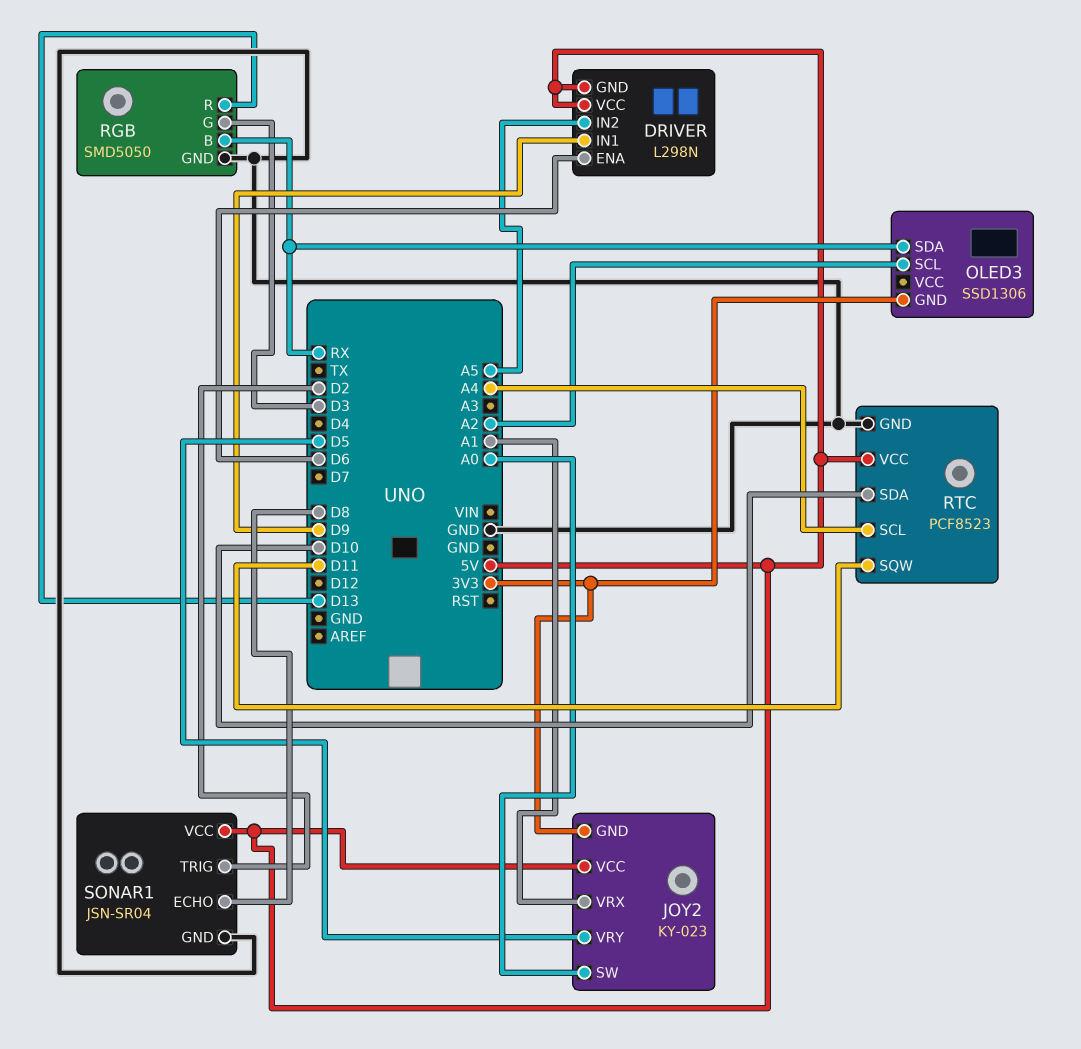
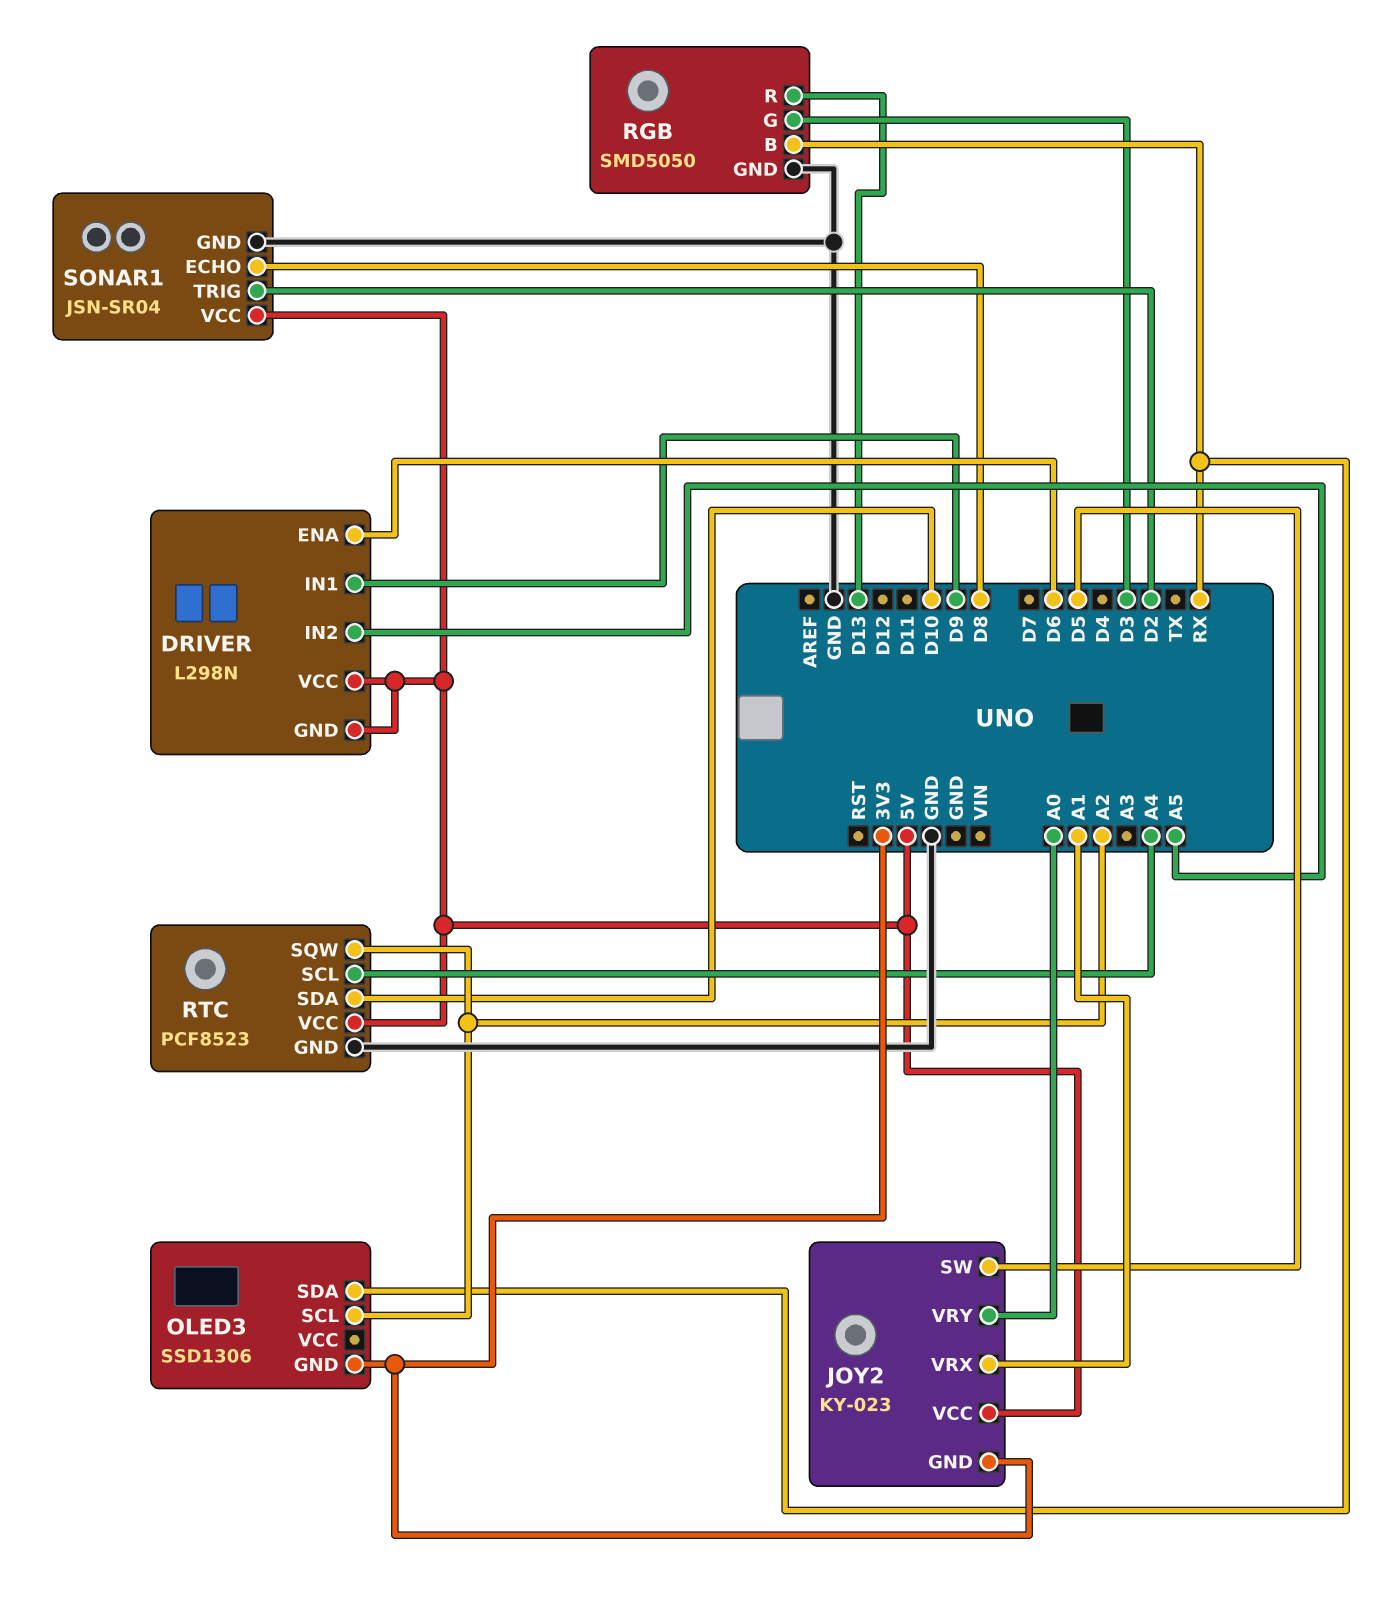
JOY2 pin SW: A0 -> D5
JOY2 pin VRY: D5 -> A0
RTC pin SQW: D11 -> A2

